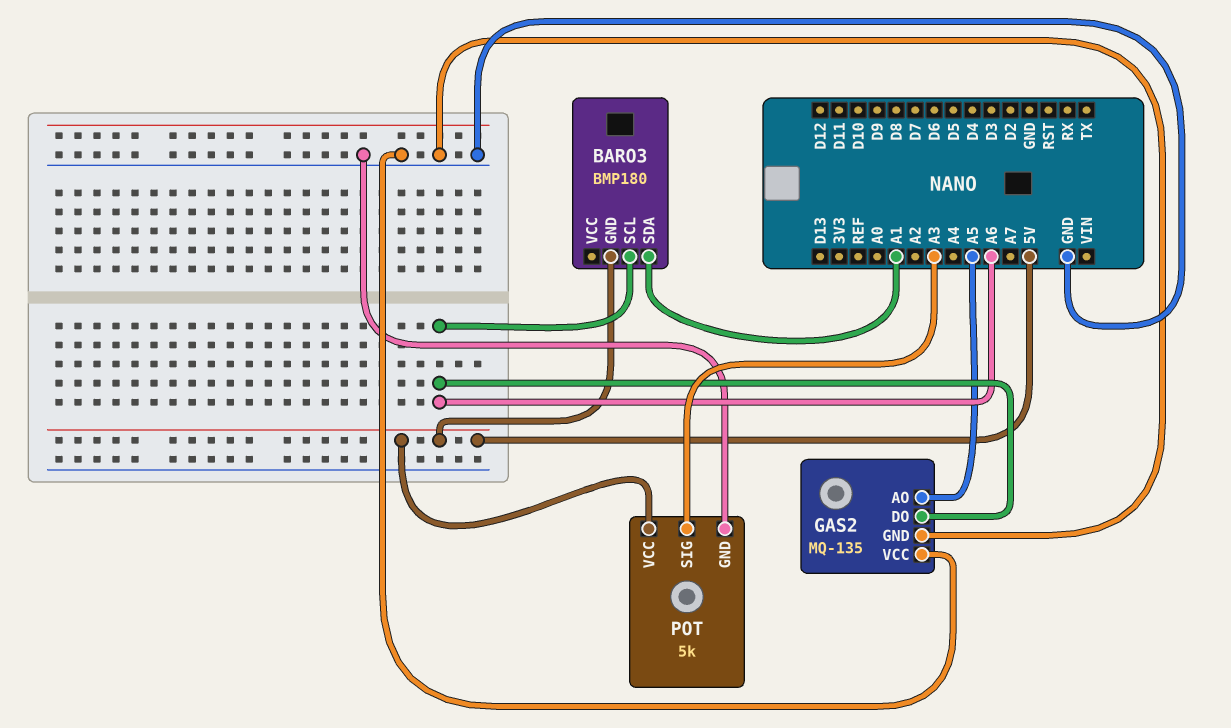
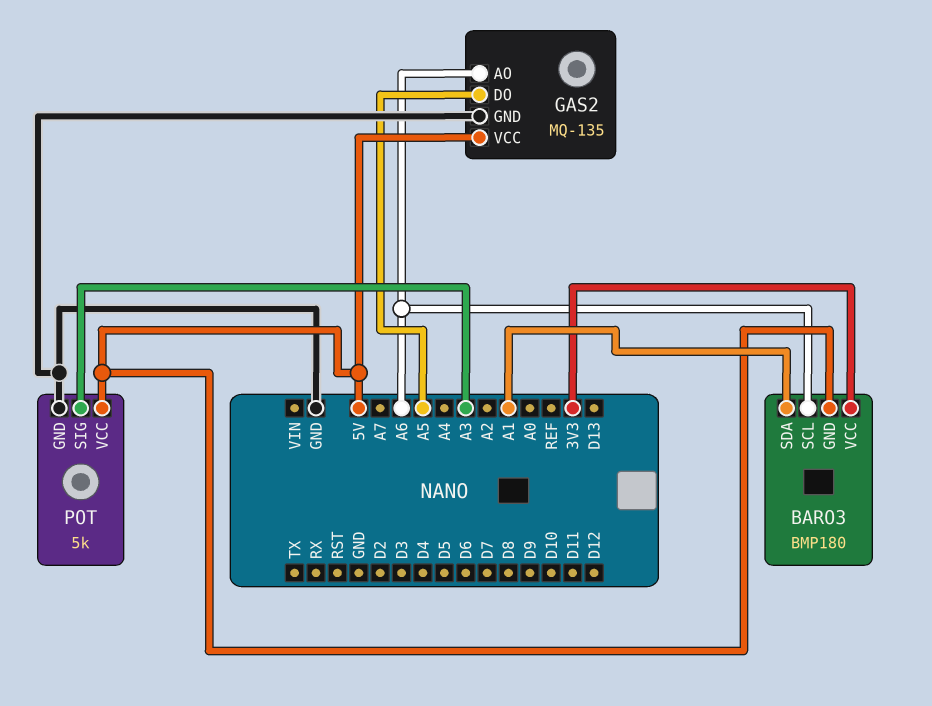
BARO3 pin VCC: none -> 3V3
GAS2 pin AO: A5 -> A6
GAS2 pin DO: A6 -> A5
GAS2 pin VCC: GND -> 5V

